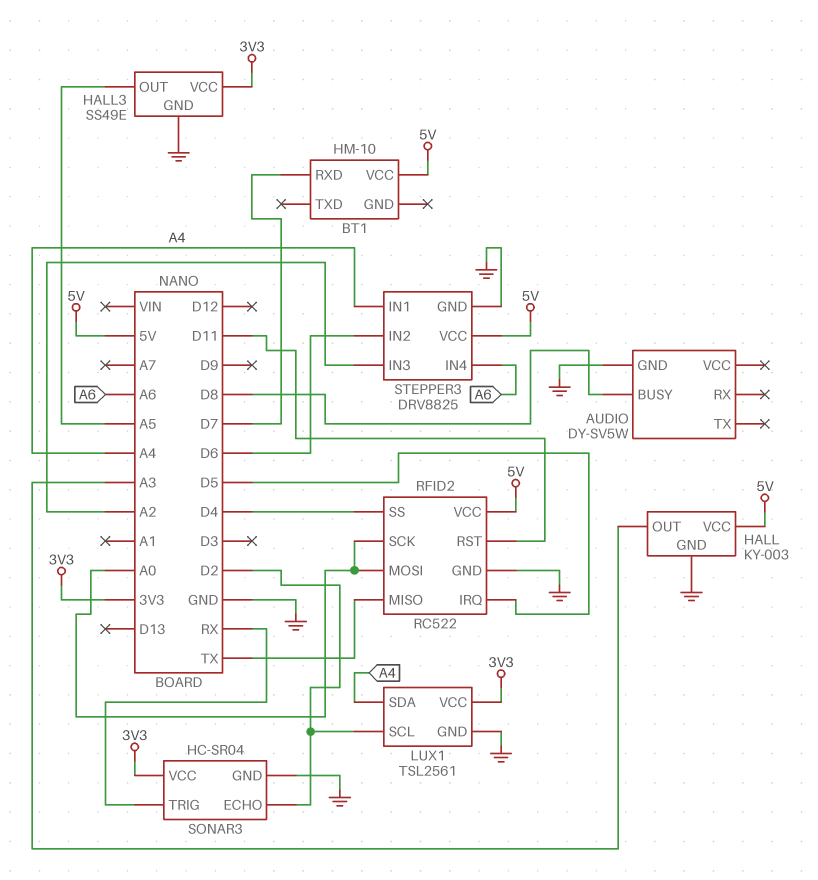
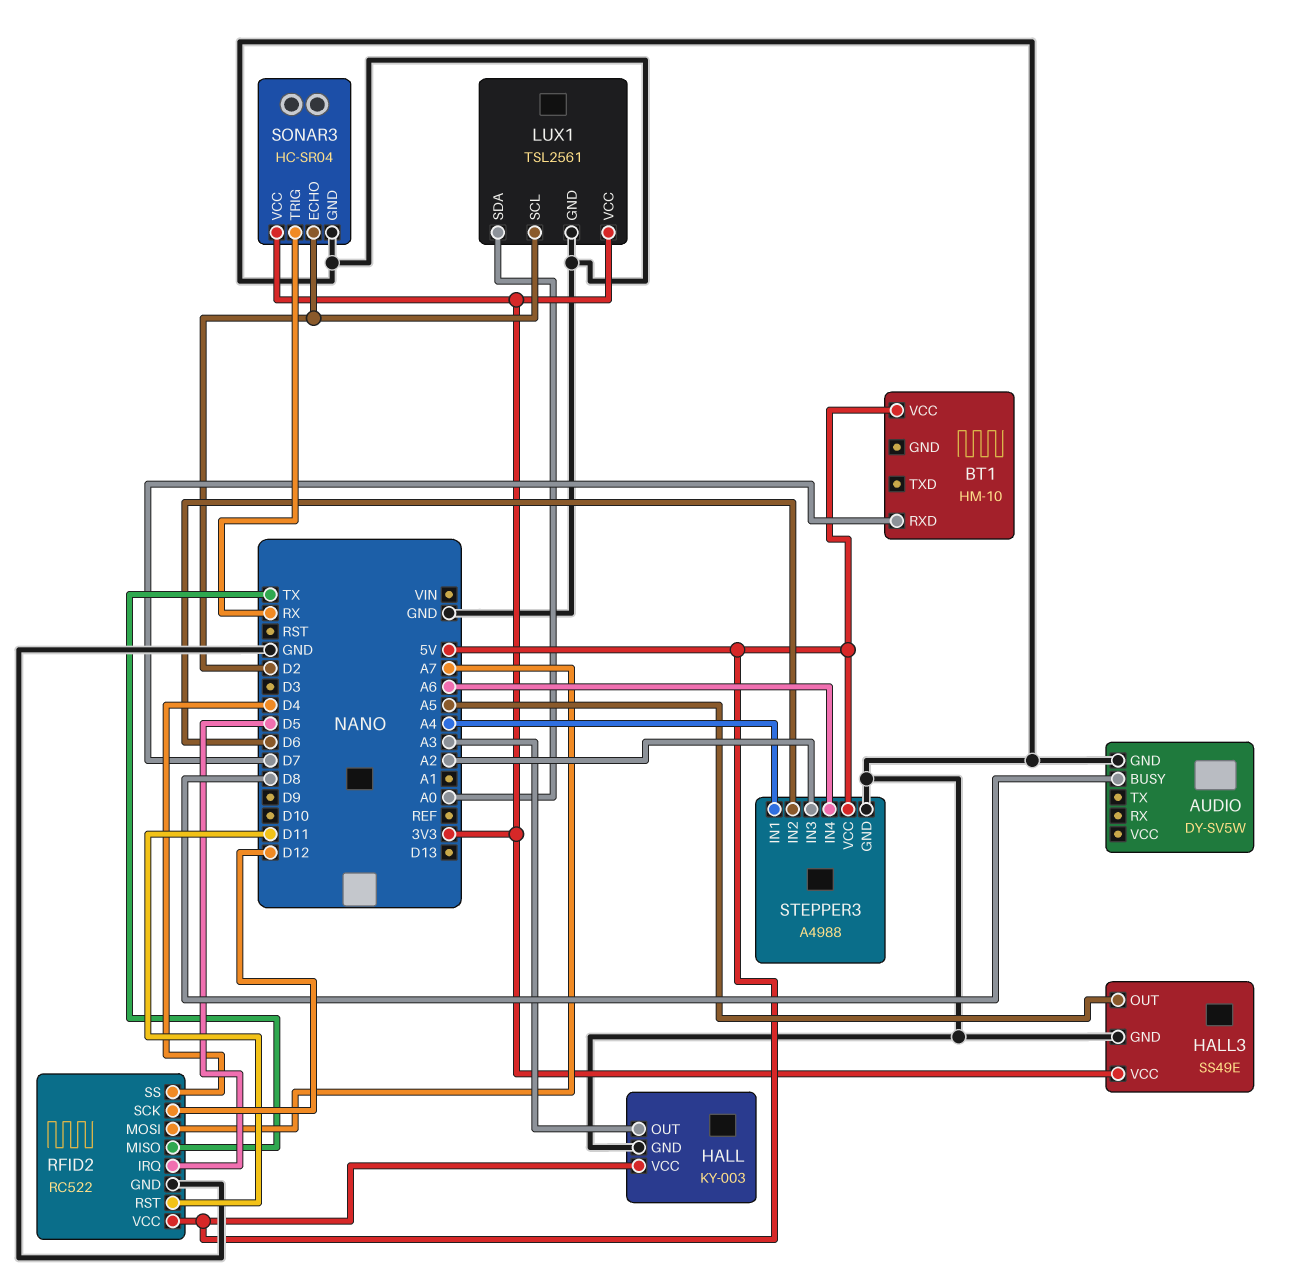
LUX1 pin SDA: A4 -> A0
RFID2 pin MOSI: A0 -> A7
RFID2 pin SCK: A0 -> D12
STEPPER3: DRV8825 -> A4988

